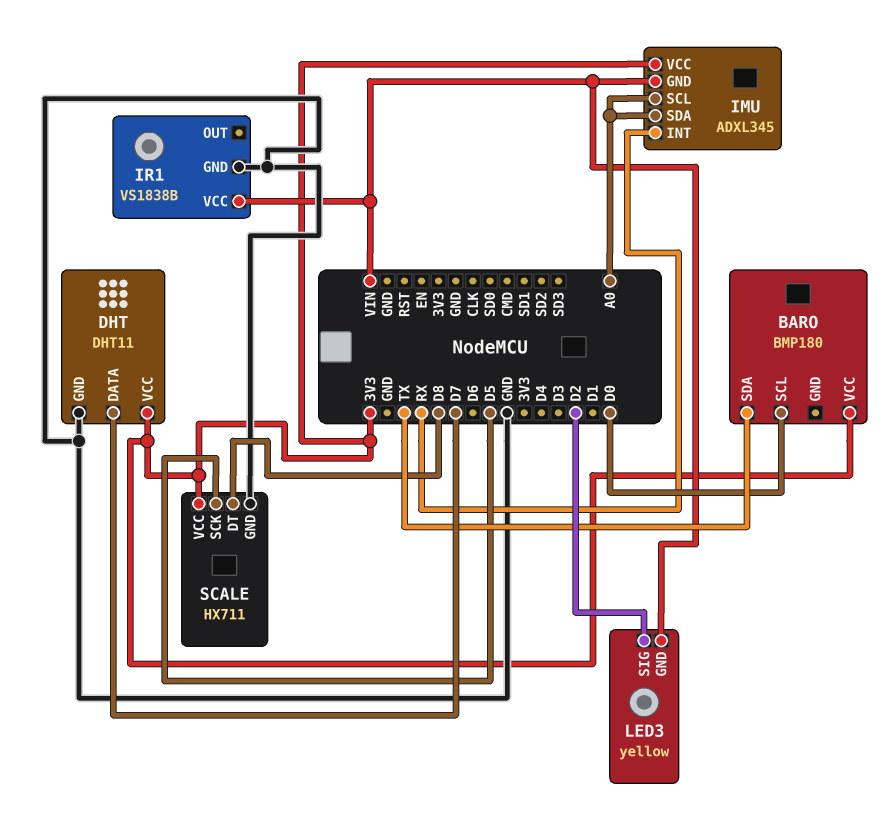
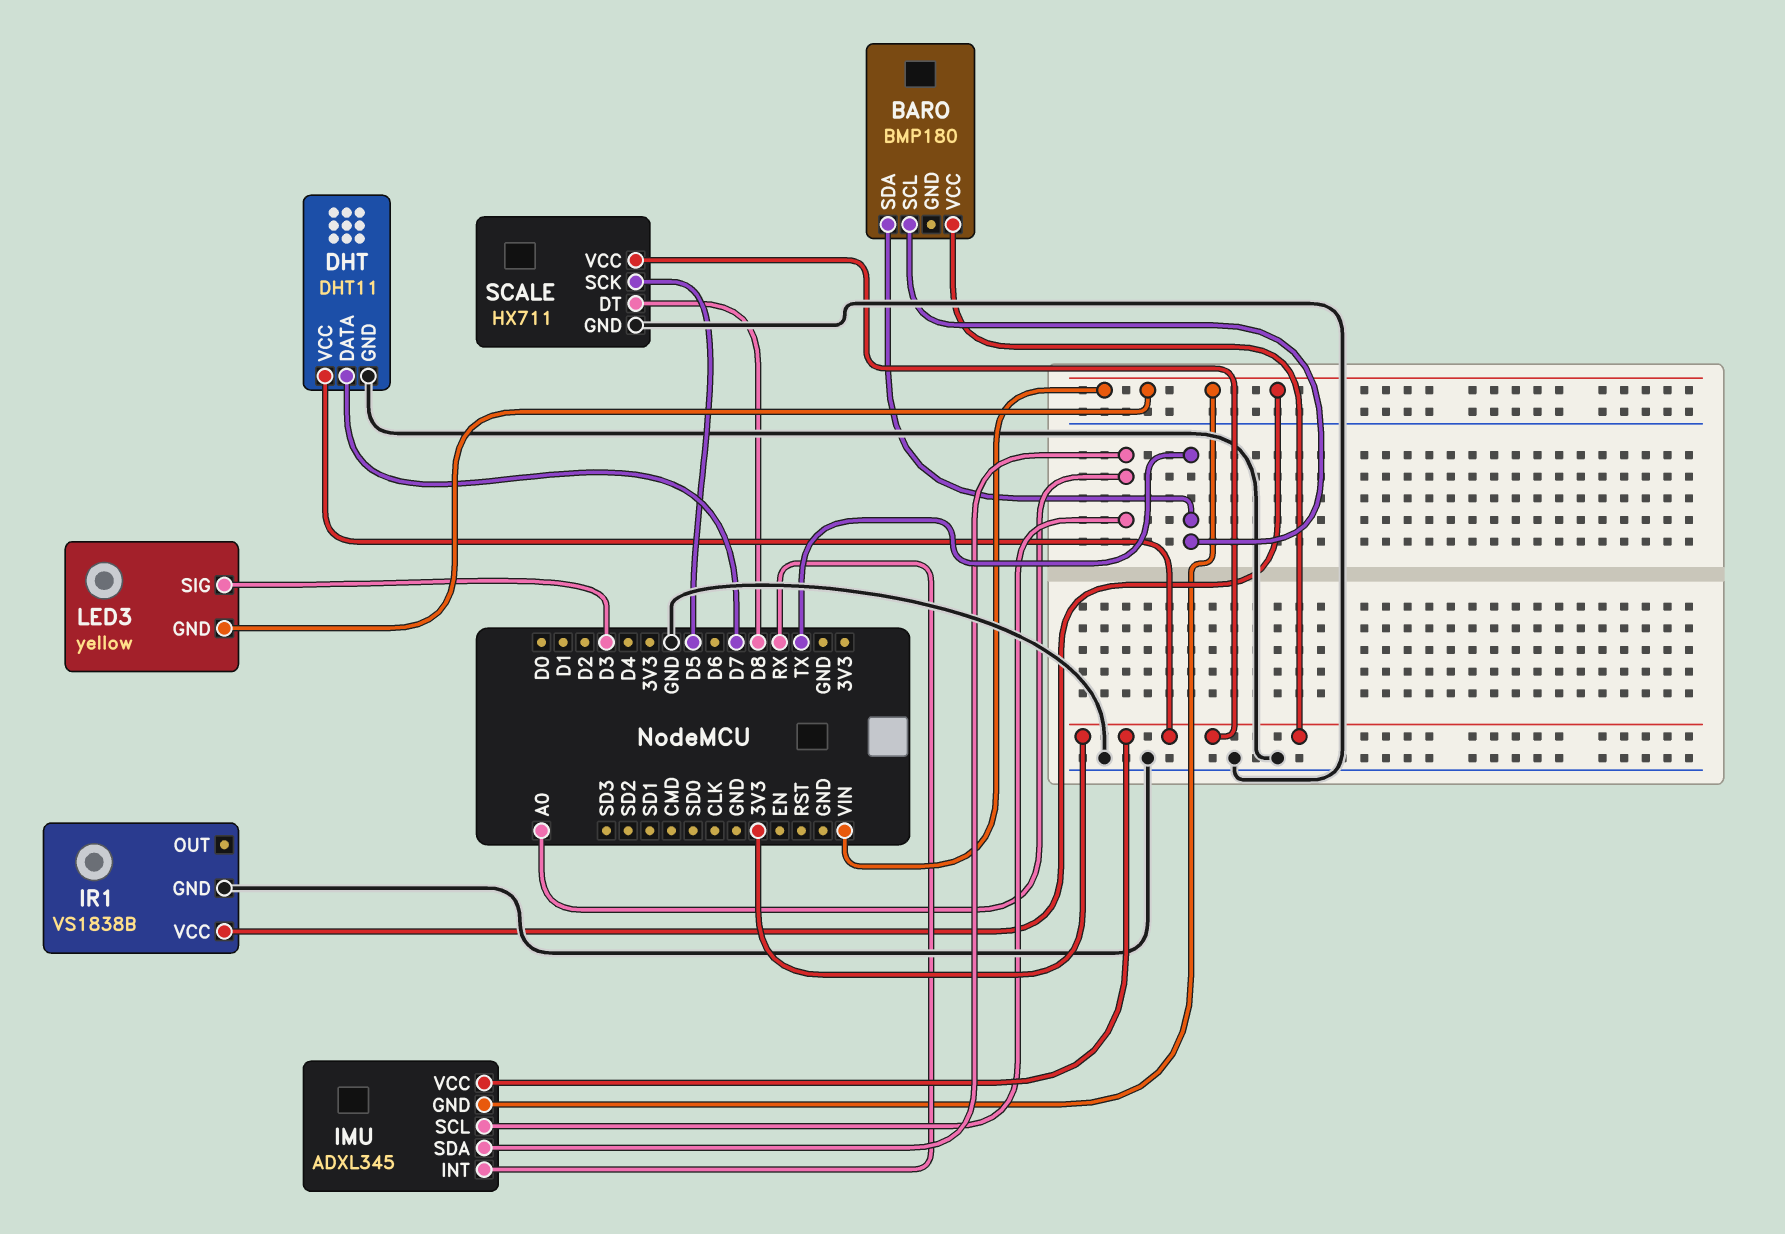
BARO pin SCL: D0 -> TX
LED3 pin SIG: D2 -> D3

